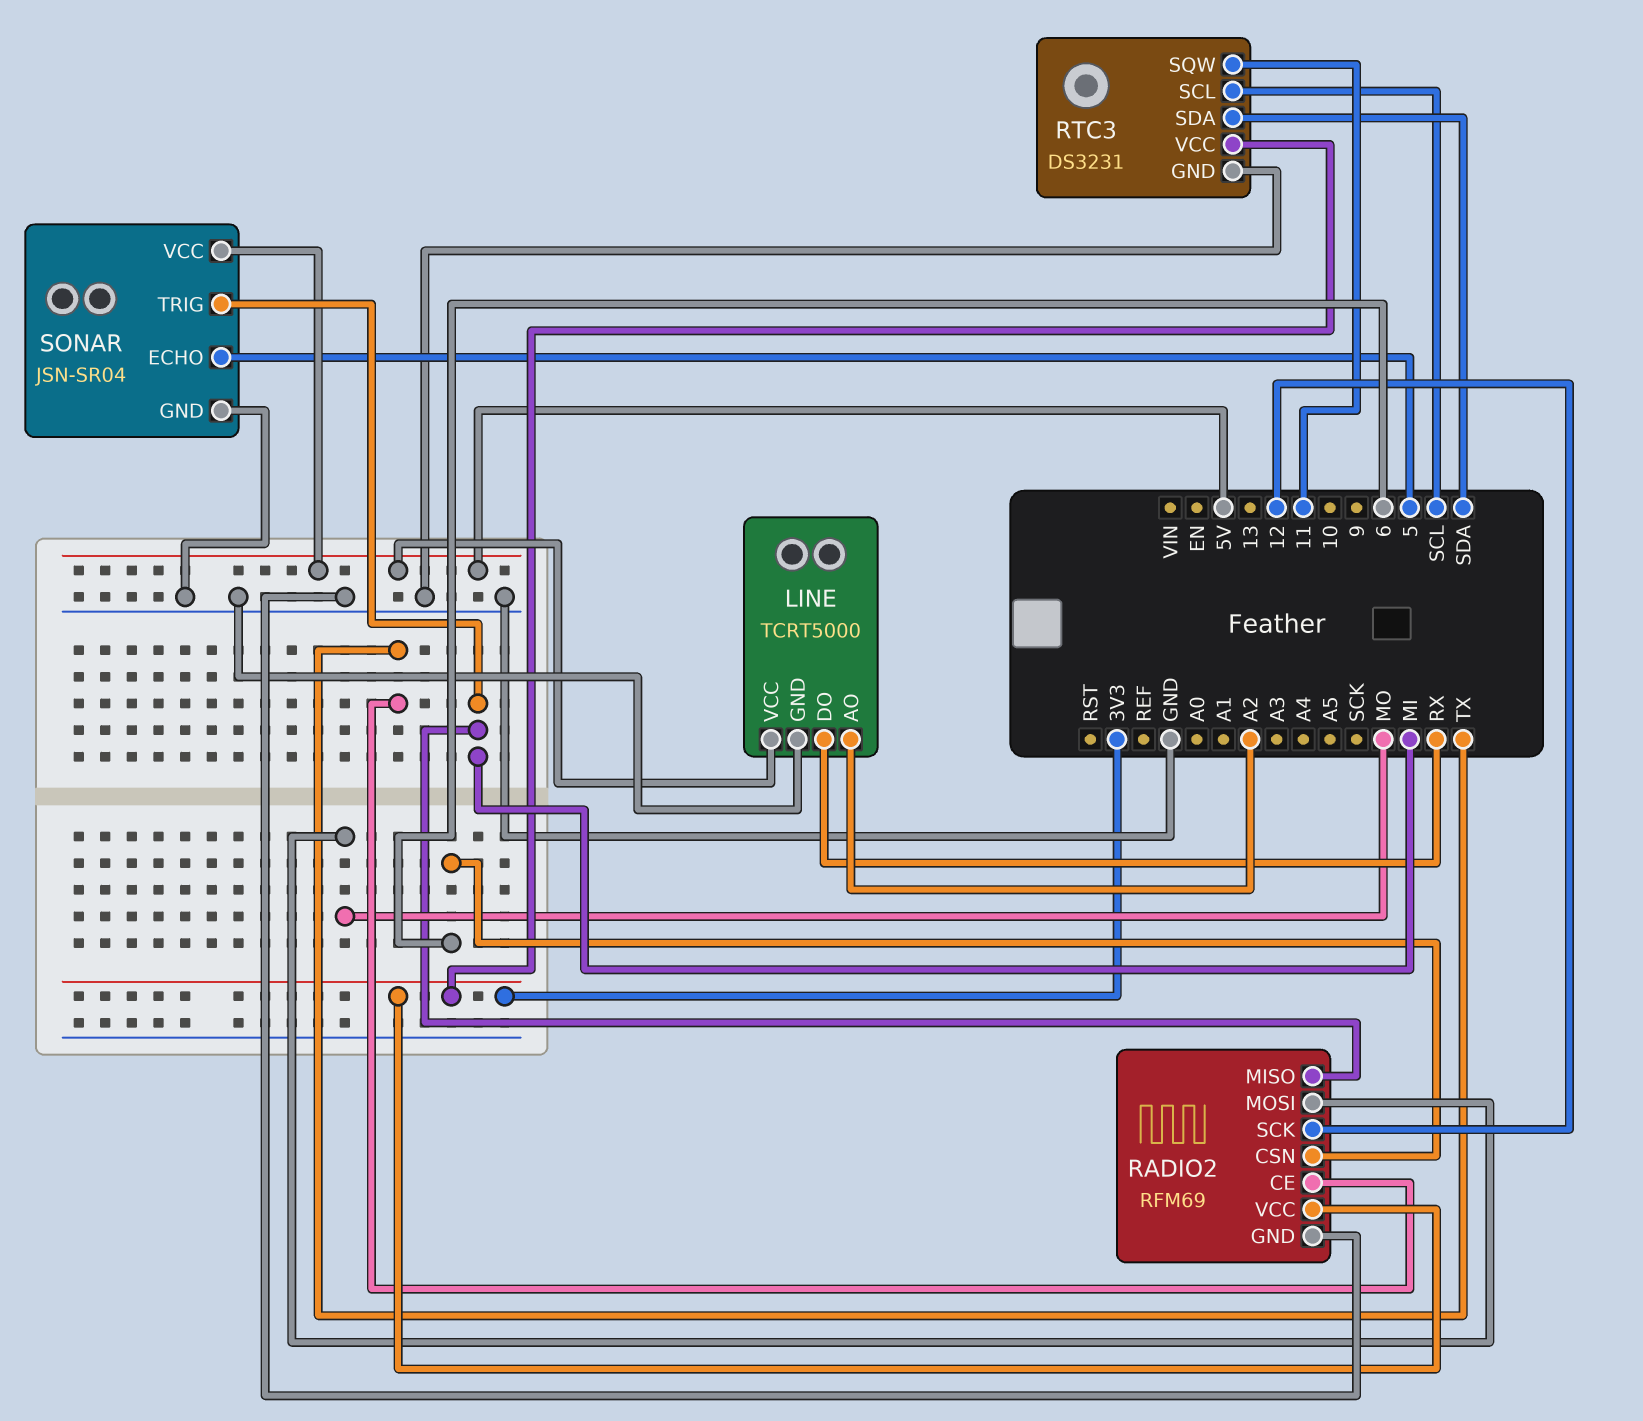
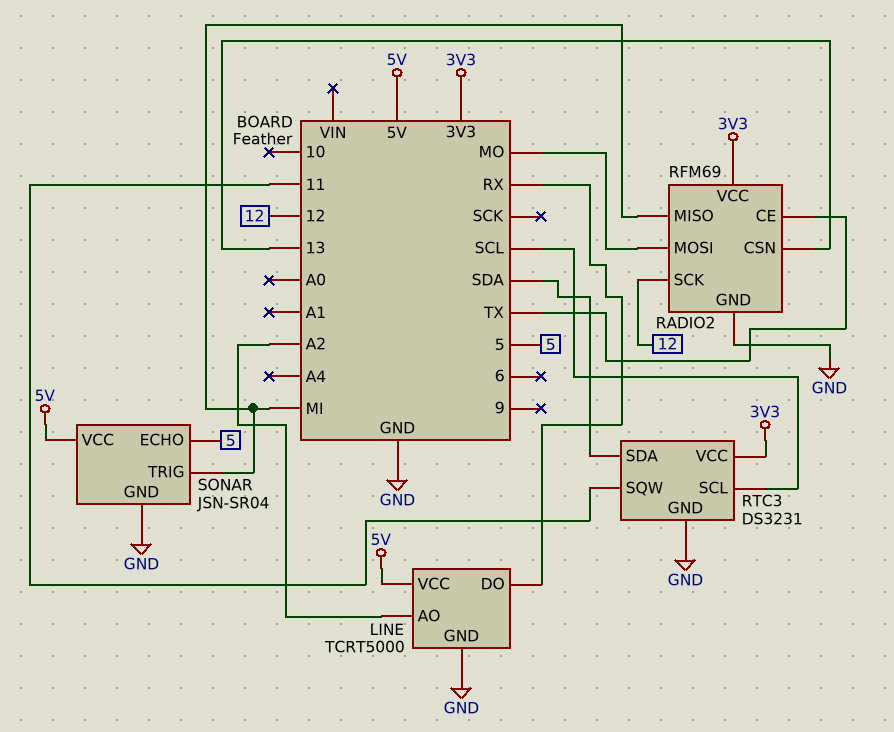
RADIO2 pin CSN: 6 -> 13

